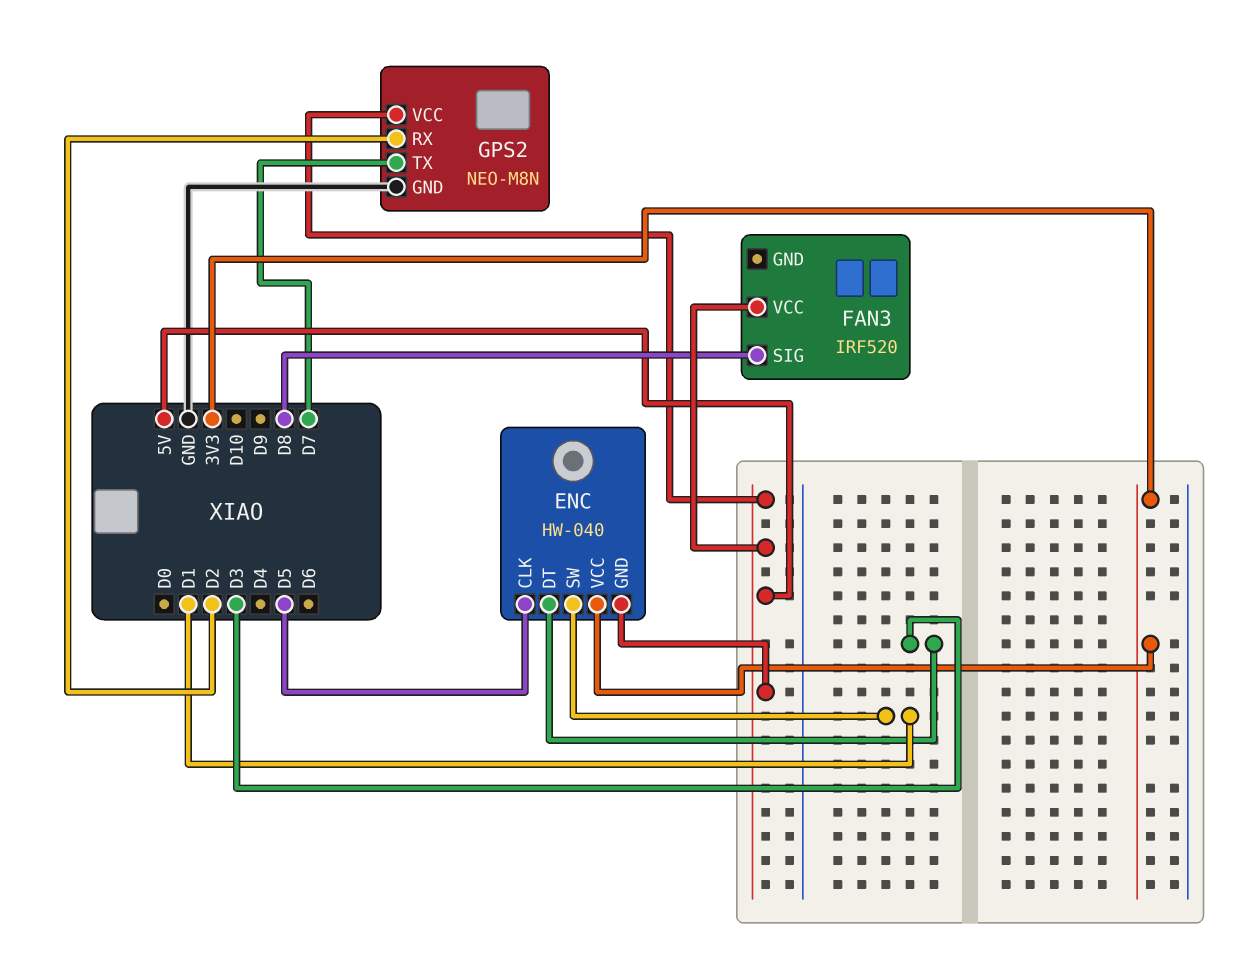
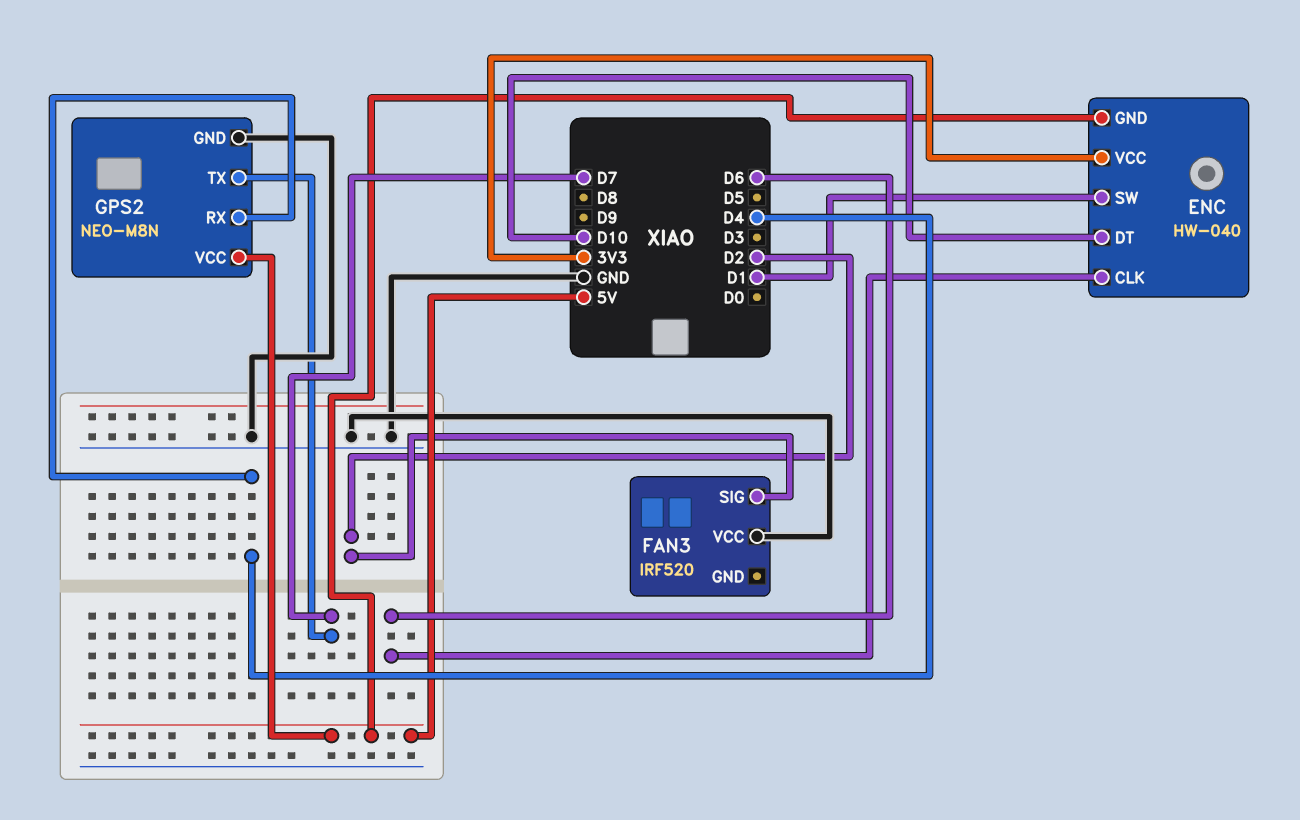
ENC pin CLK: D5 -> D6
ENC pin DT: D3 -> D10
FAN3 pin SIG: D8 -> D2
FAN3 pin VCC: 5V -> GND
GPS2 pin RX: D2 -> D4

